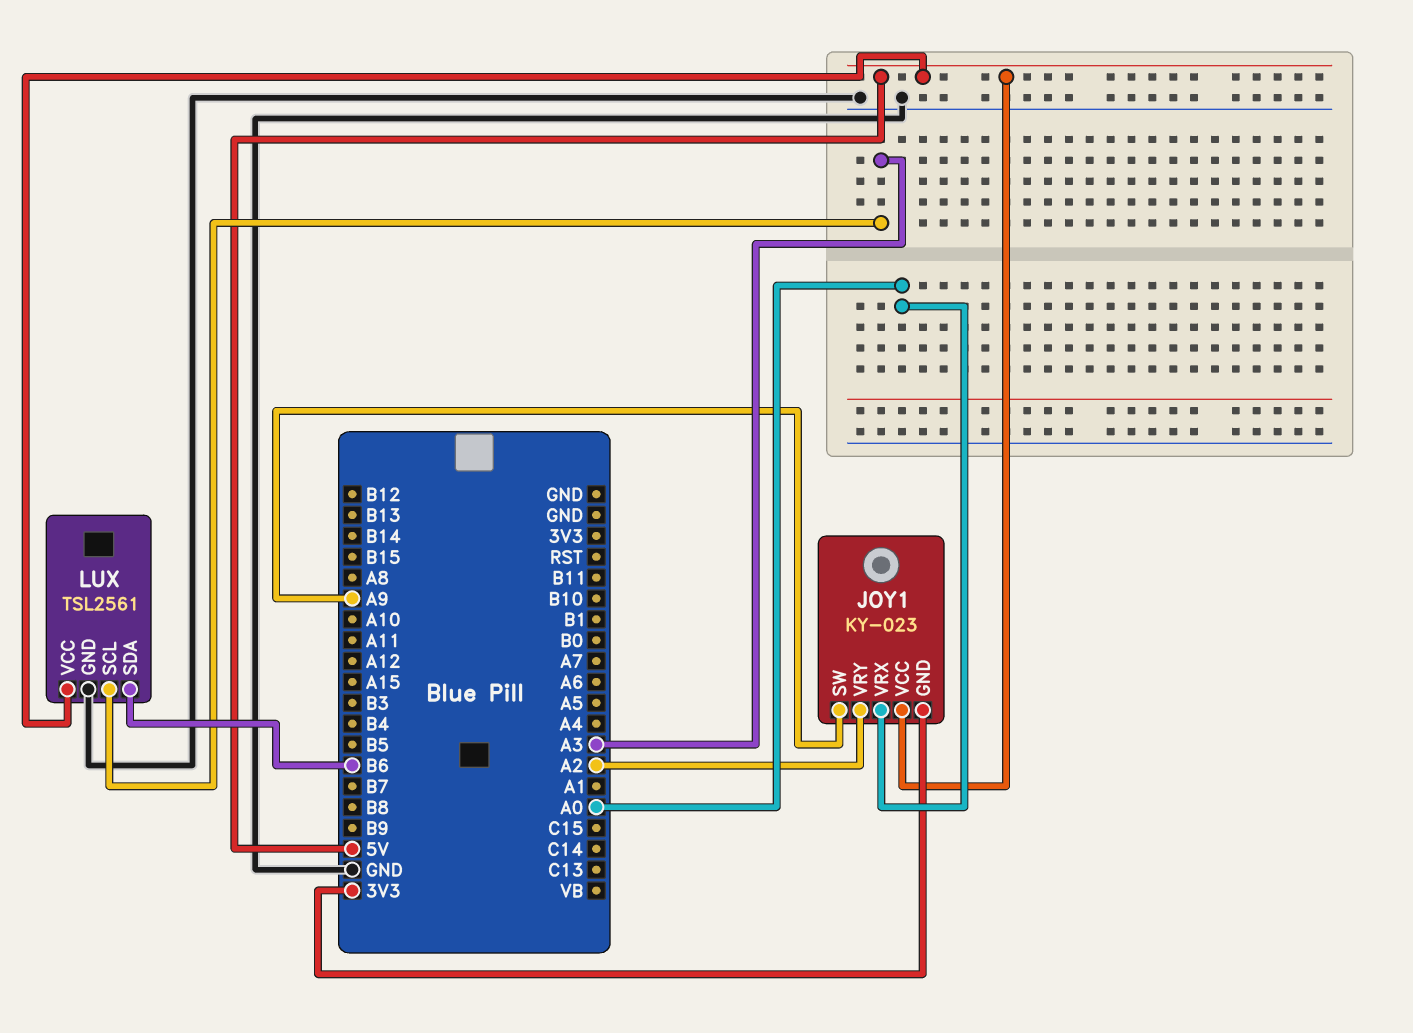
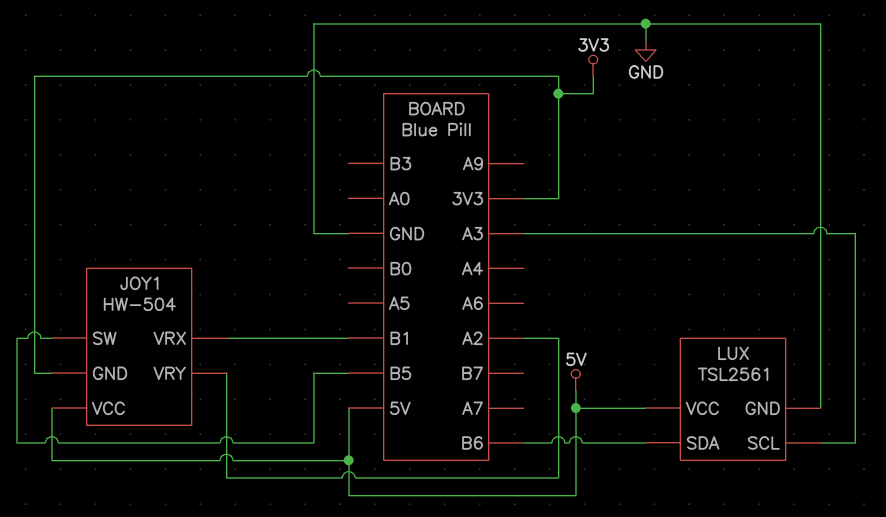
JOY1: KY-023 -> HW-504
JOY1 pin SW: A9 -> B5
JOY1 pin VRX: A0 -> B1

